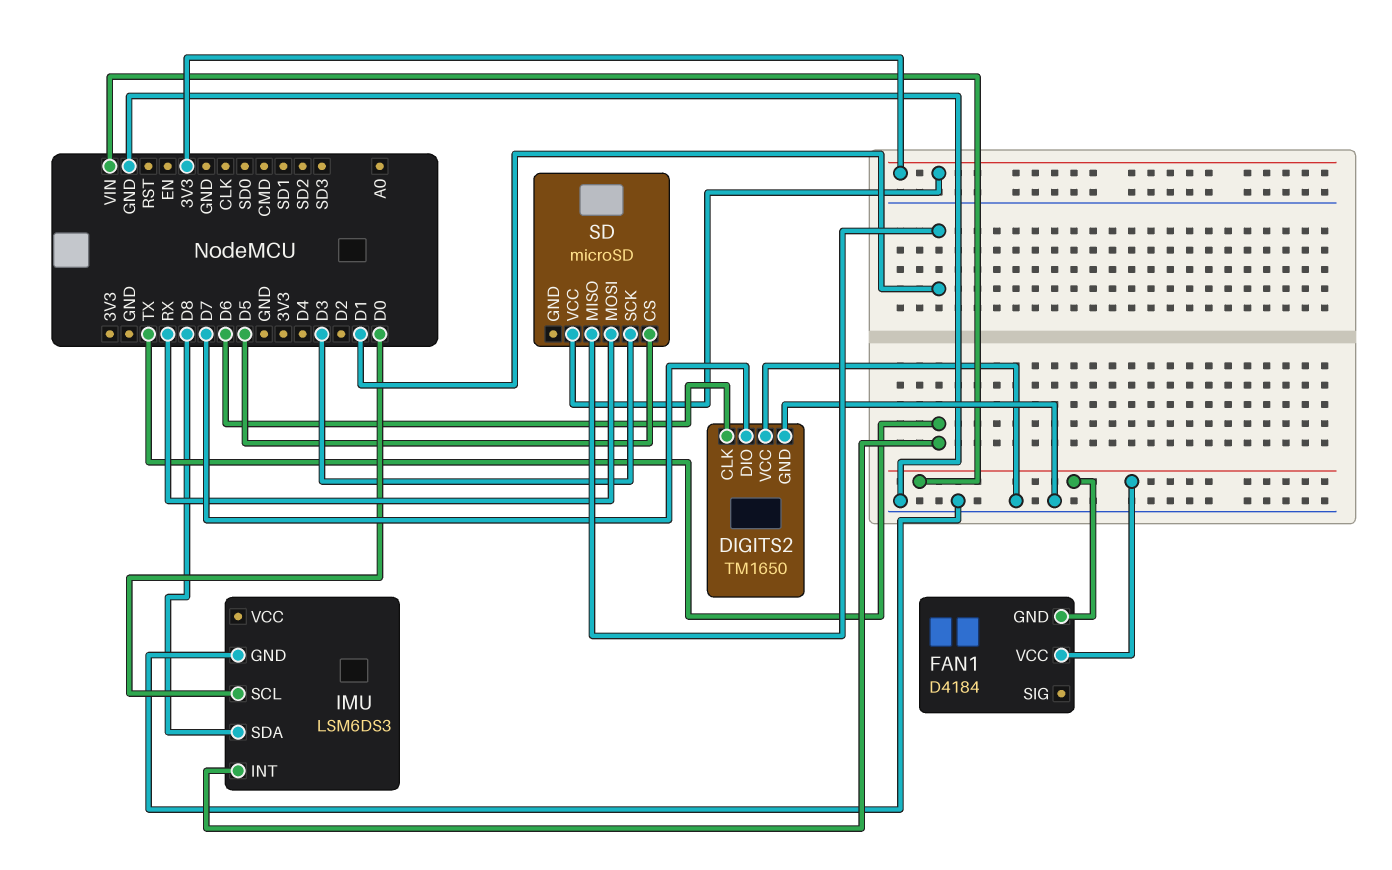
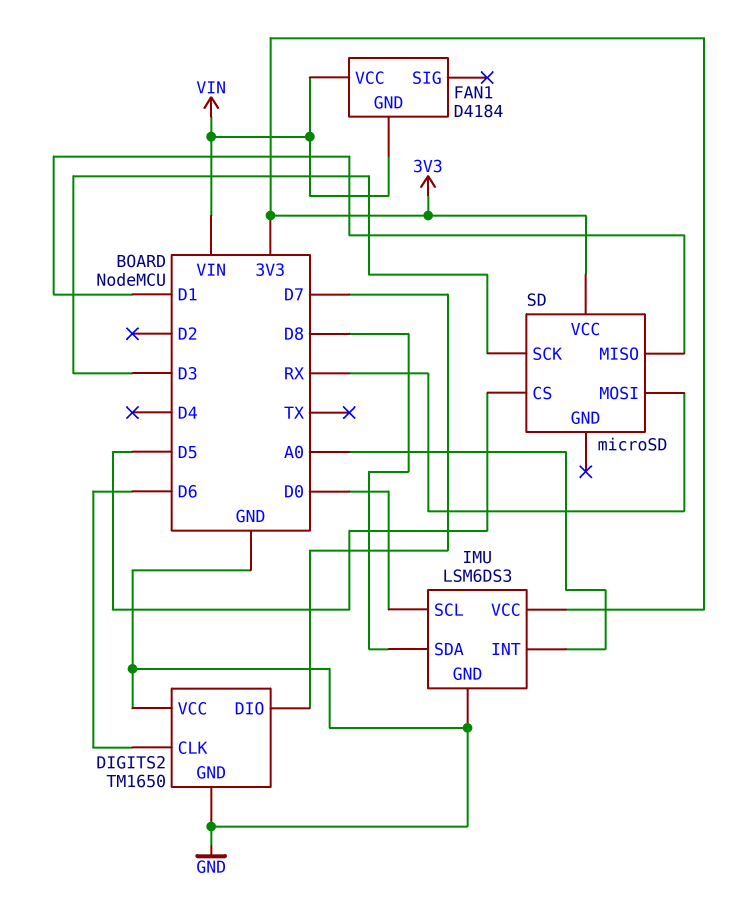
IMU pin INT: TX -> A0
IMU pin VCC: none -> 3V3

